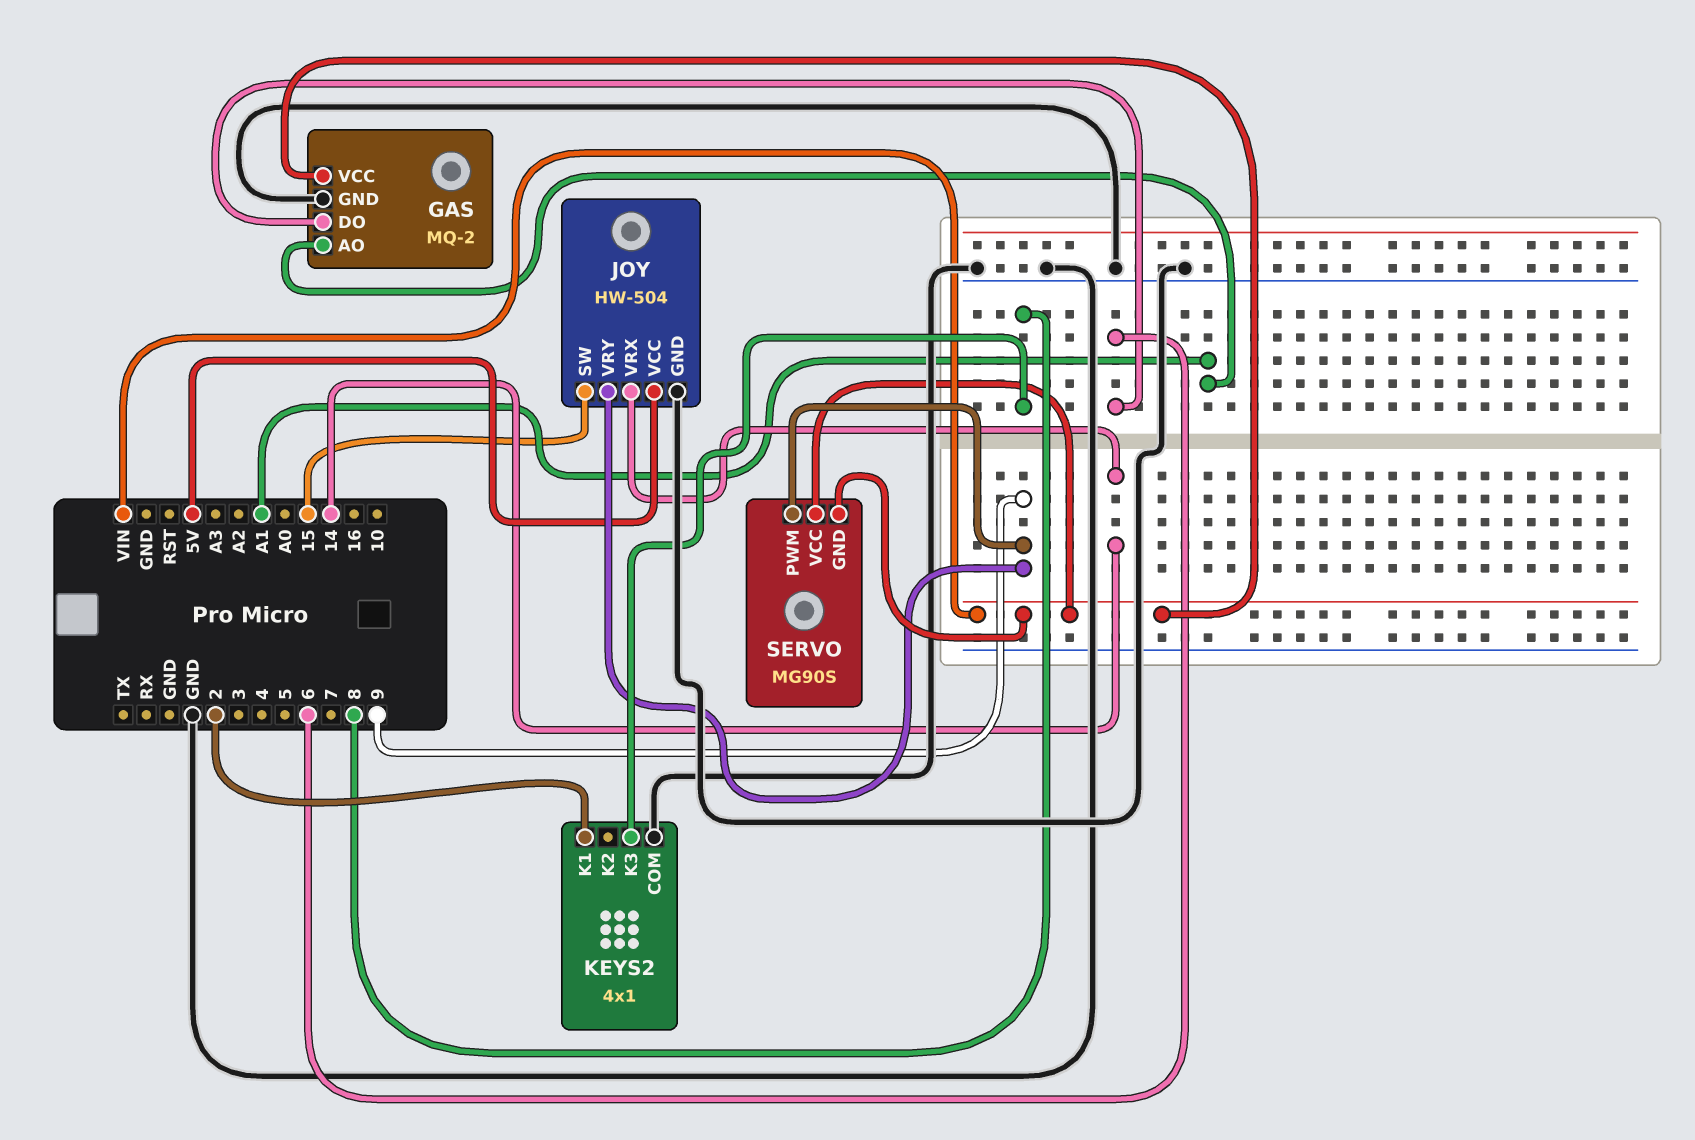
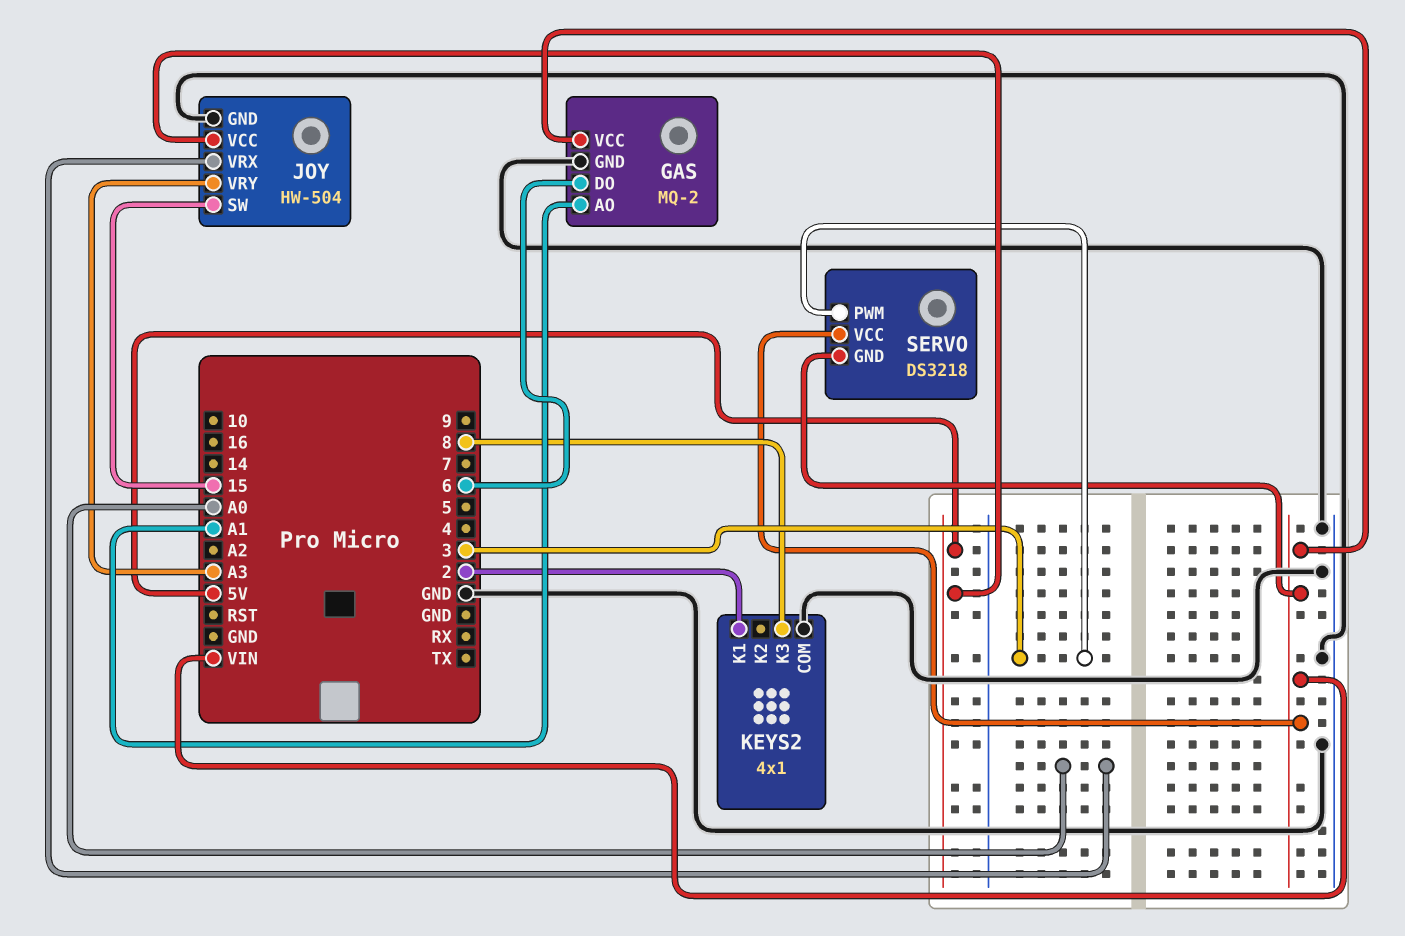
JOY pin VRX: 14 -> A0
JOY pin VRY: 9 -> A3
SERVO: MG90S -> DS3218
SERVO pin PWM: 9 -> 3

